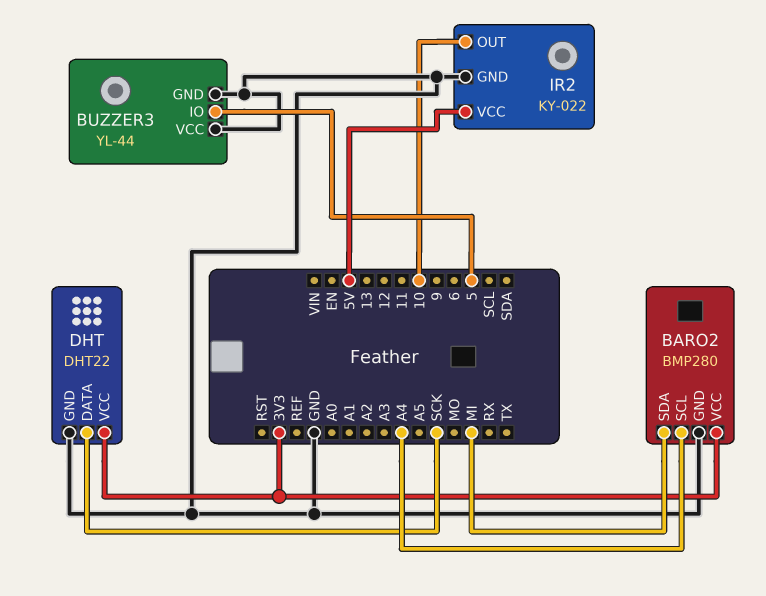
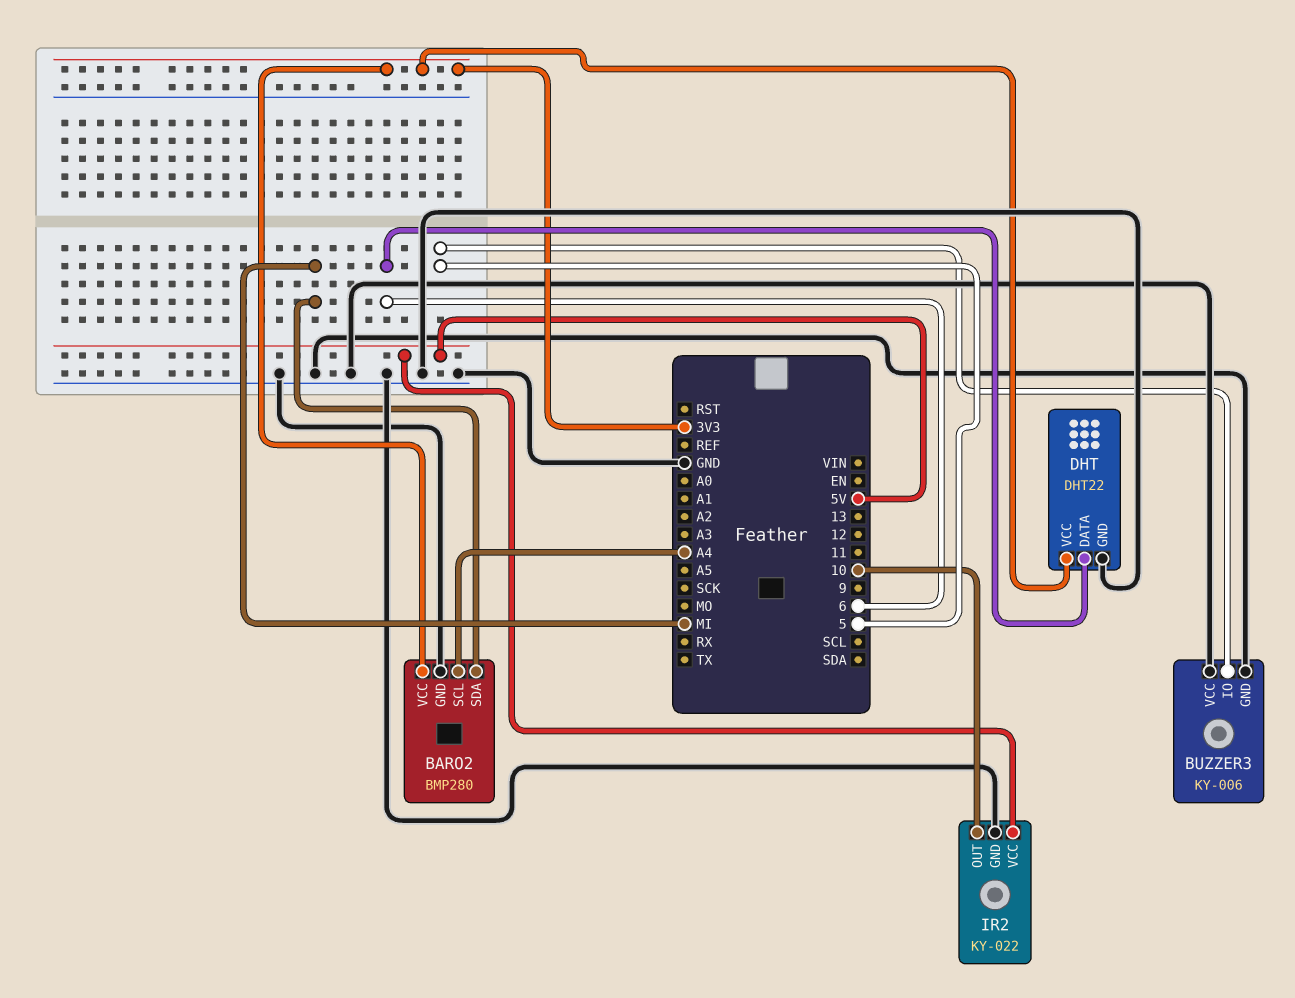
BUZZER3: YL-44 -> KY-006
DHT pin DATA: SCK -> 6

